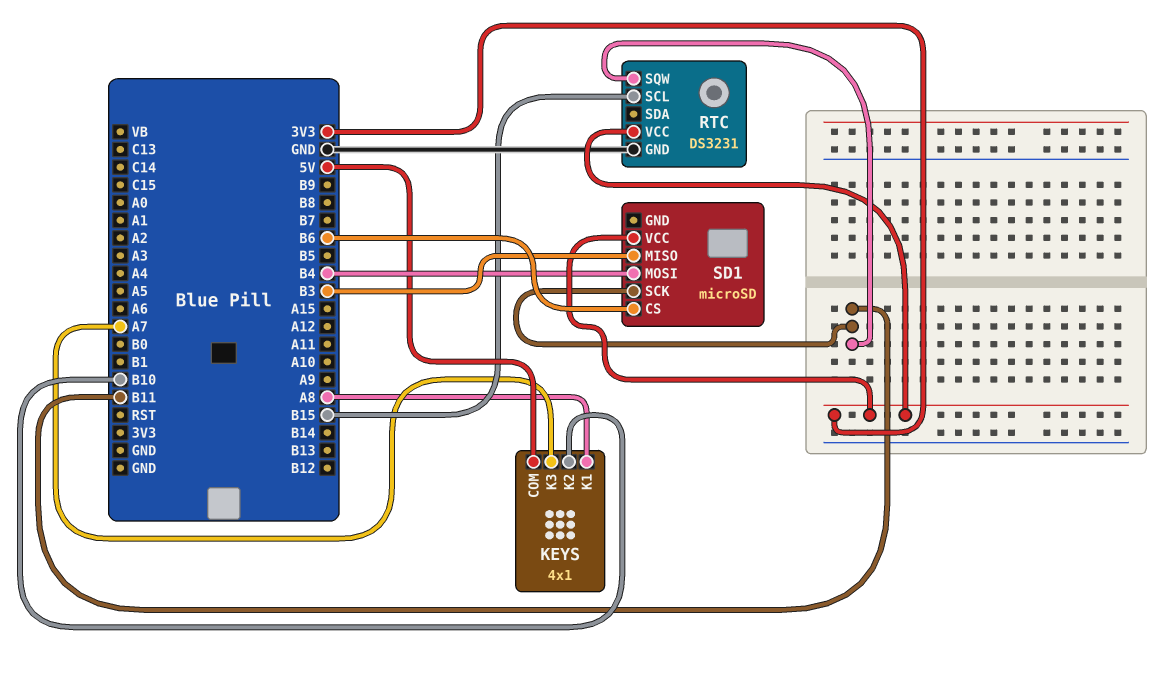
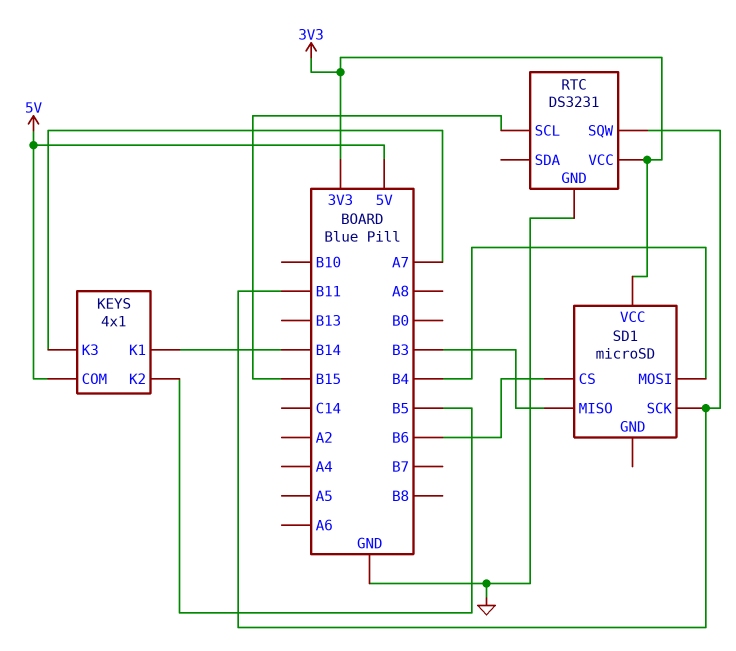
KEYS pin K1: A8 -> B14
KEYS pin K2: B10 -> B5

